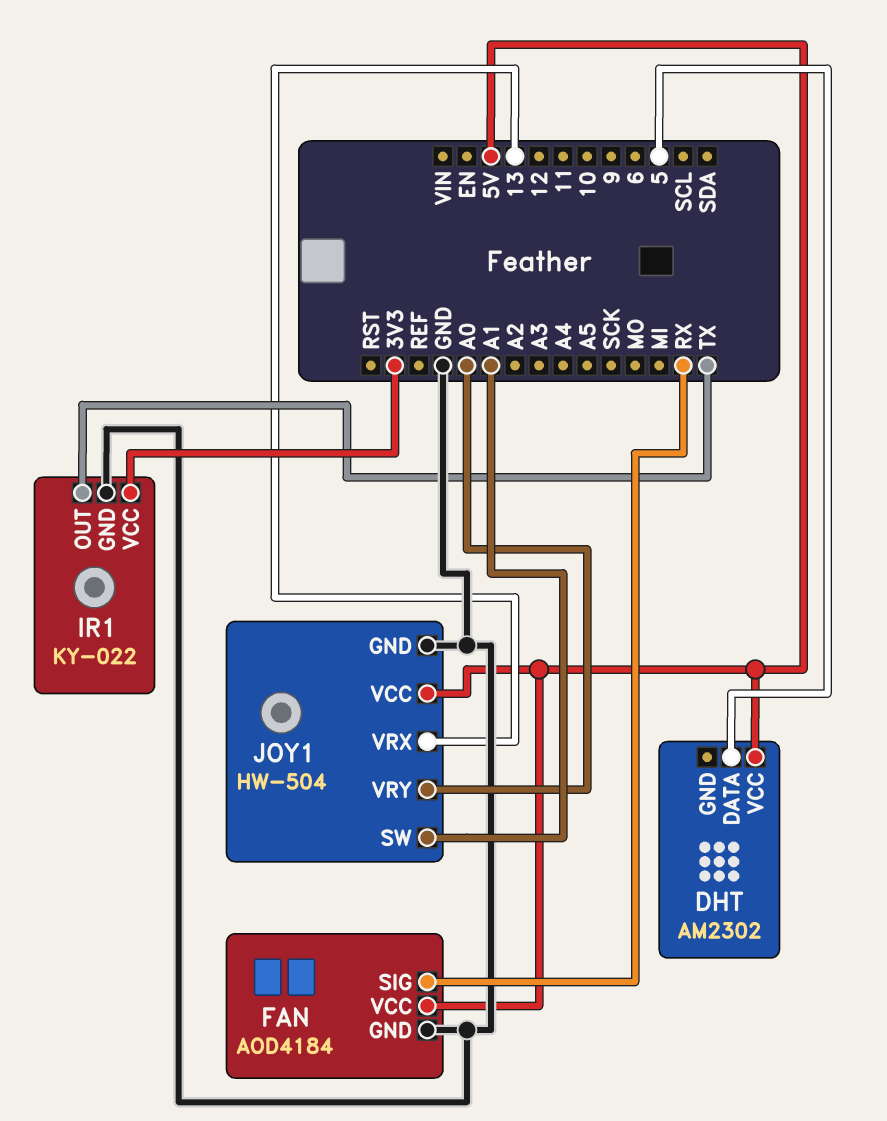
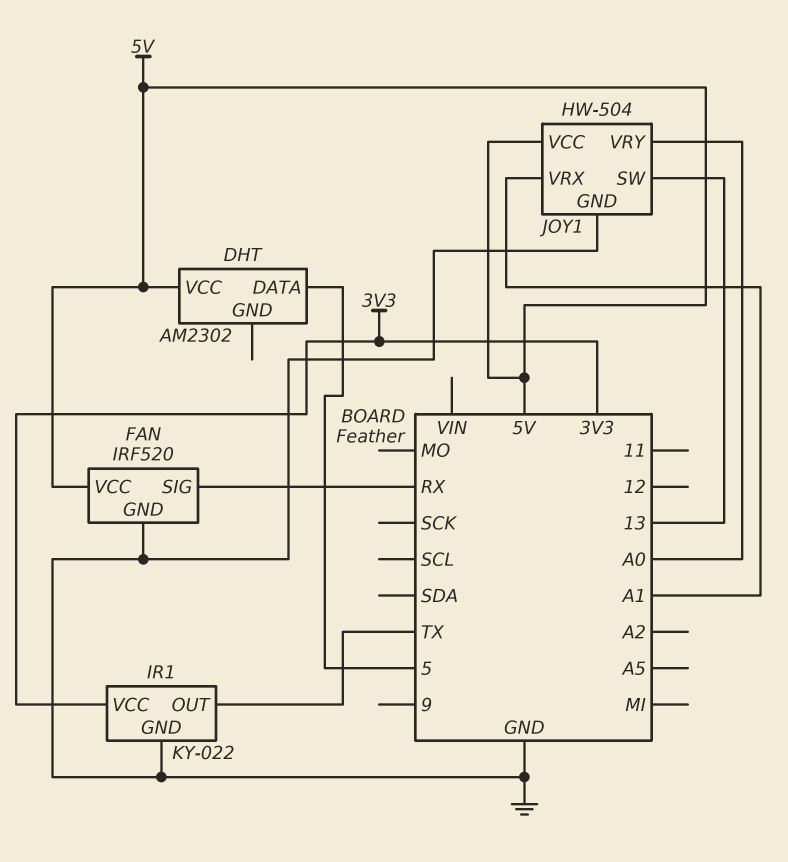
FAN: AOD4184 -> IRF520
JOY1 pin SW: A1 -> 13
JOY1 pin VRX: 13 -> A1

